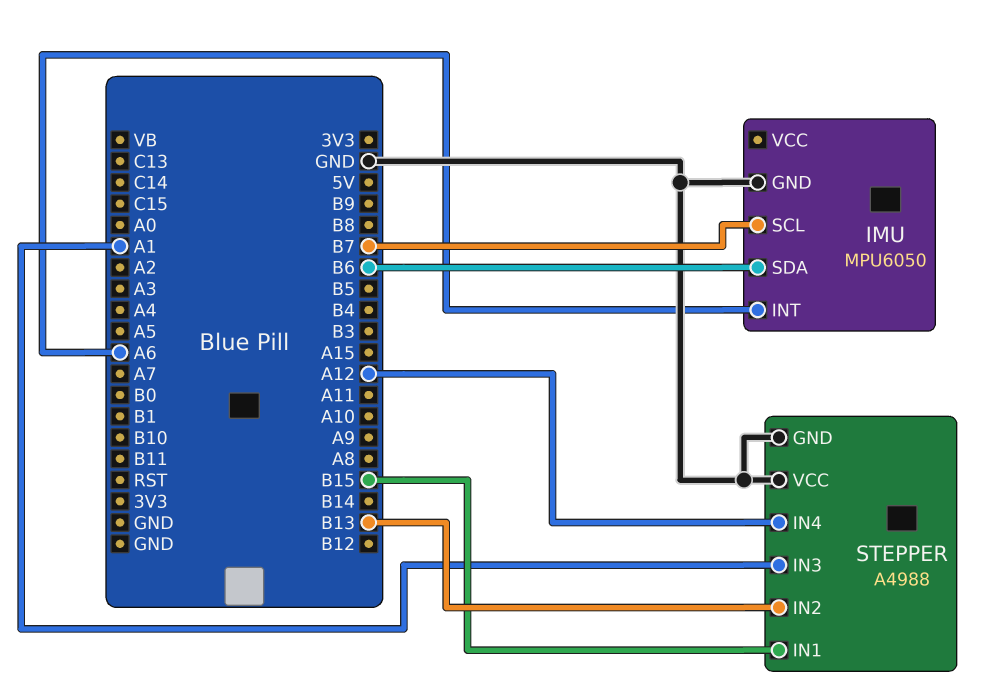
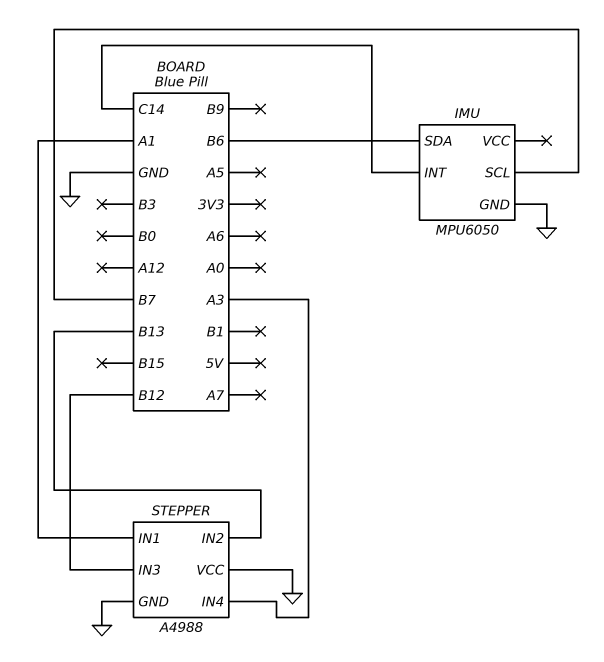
IMU pin INT: A6 -> C14
STEPPER pin IN1: B15 -> A1
STEPPER pin IN3: A1 -> B12
STEPPER pin IN4: A12 -> A3

